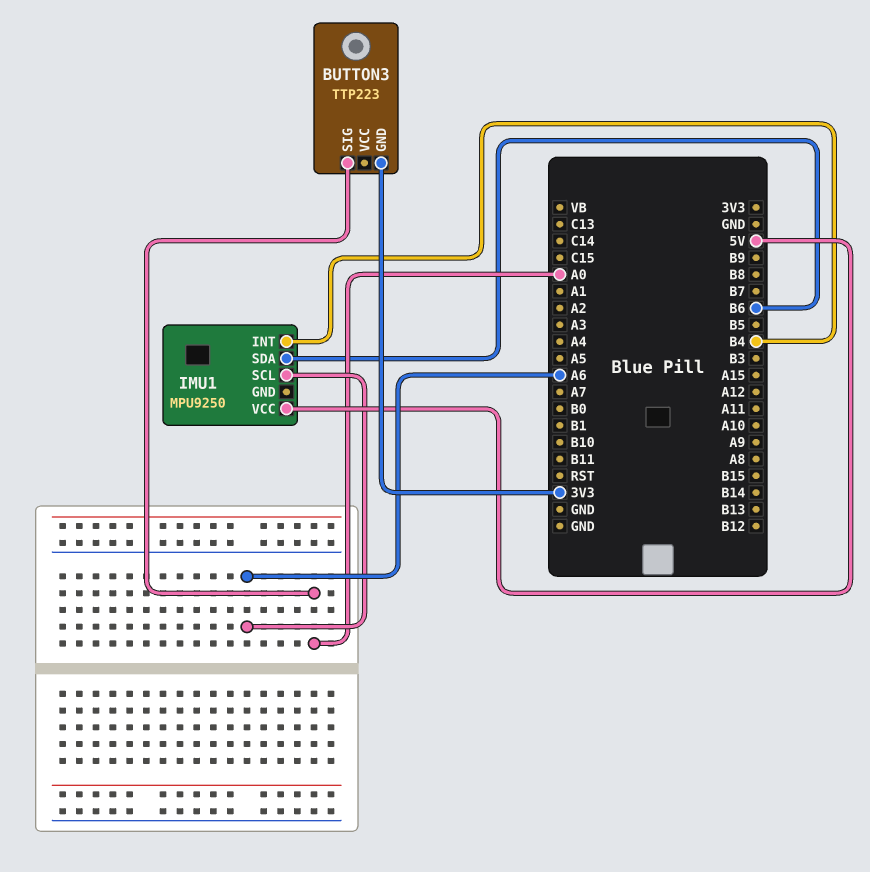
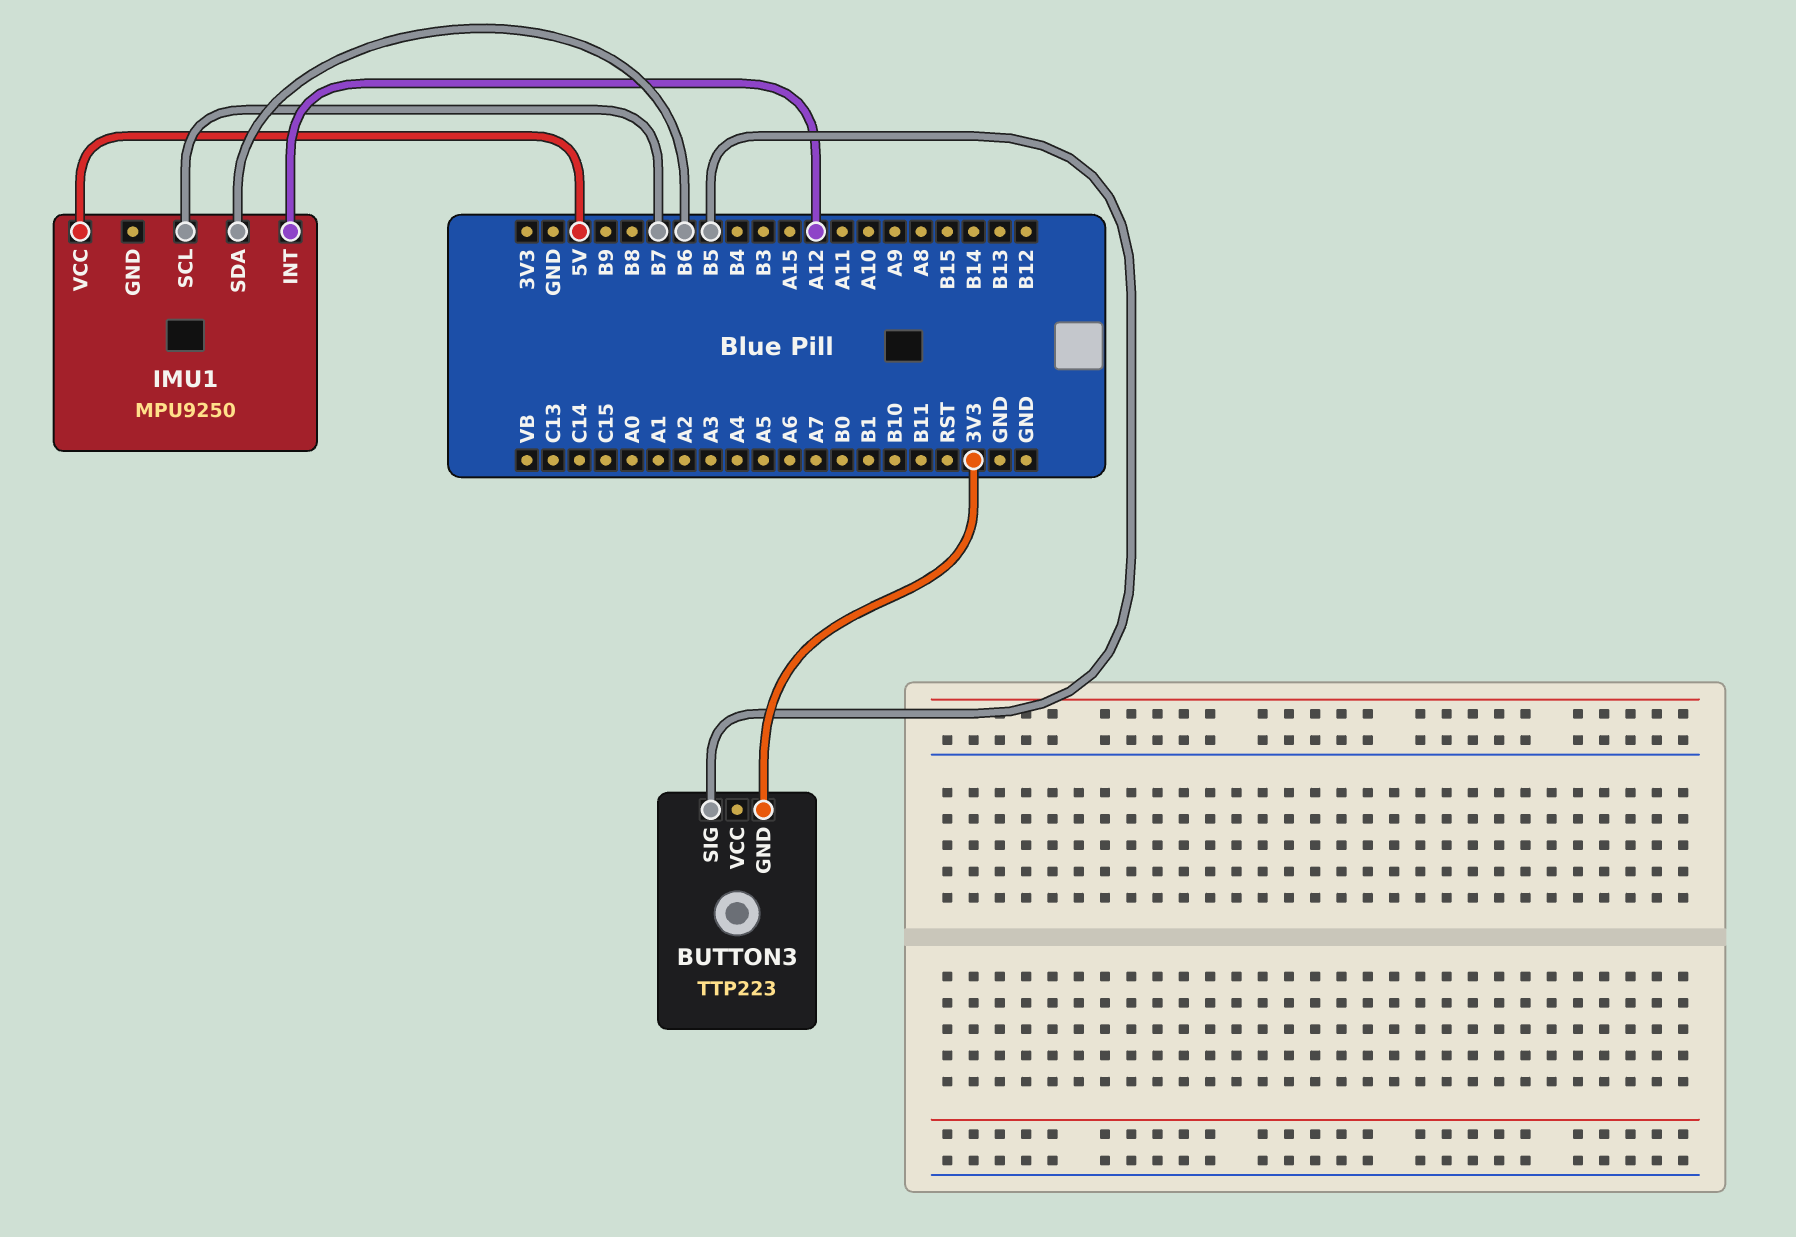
BUTTON3 pin SIG: A0 -> B5
IMU1 pin INT: B4 -> A12
IMU1 pin SCL: A6 -> B7

